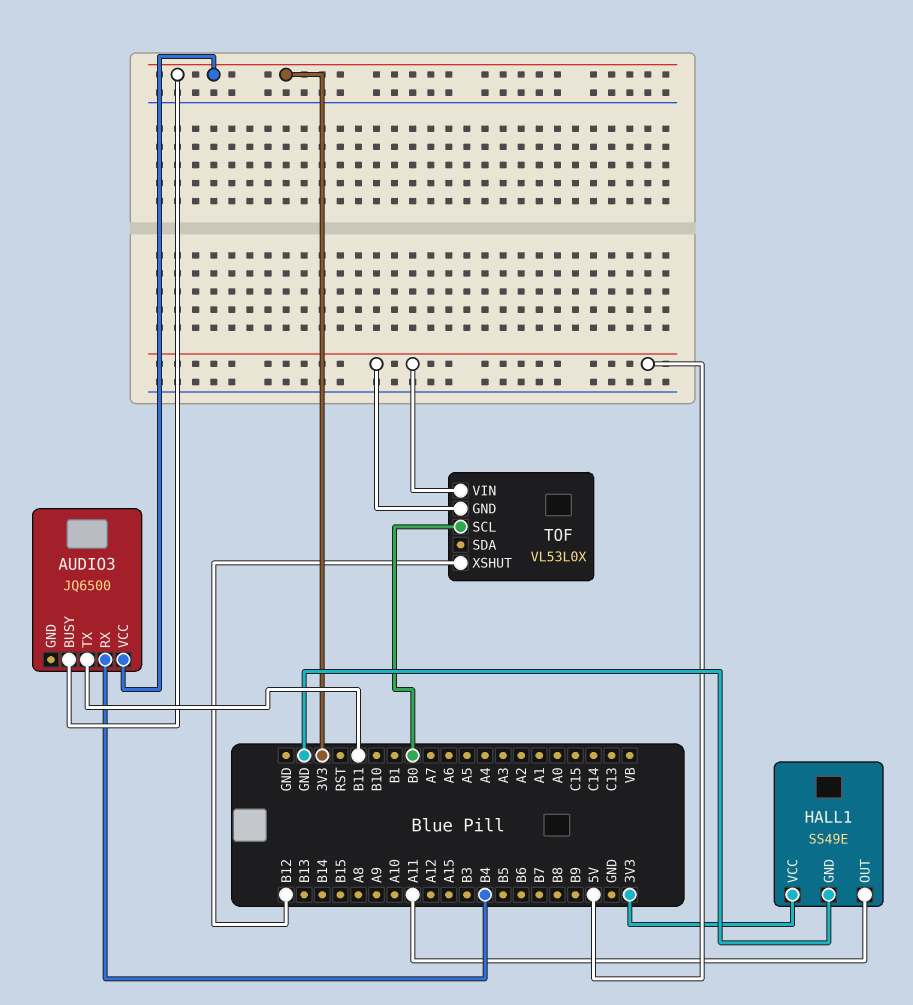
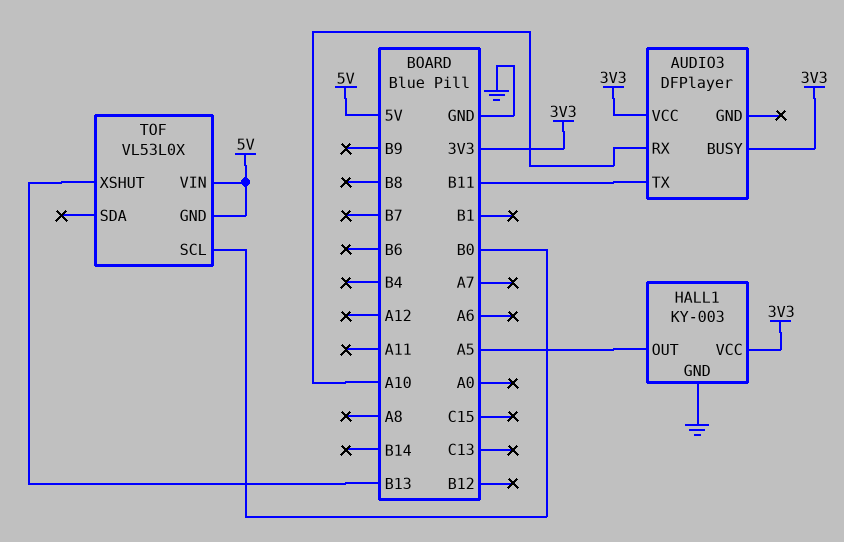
AUDIO3: JQ6500 -> DFPlayer
AUDIO3 pin RX: B4 -> A10
HALL1: SS49E -> KY-003
HALL1 pin OUT: A11 -> A5
TOF pin XSHUT: B12 -> B13

